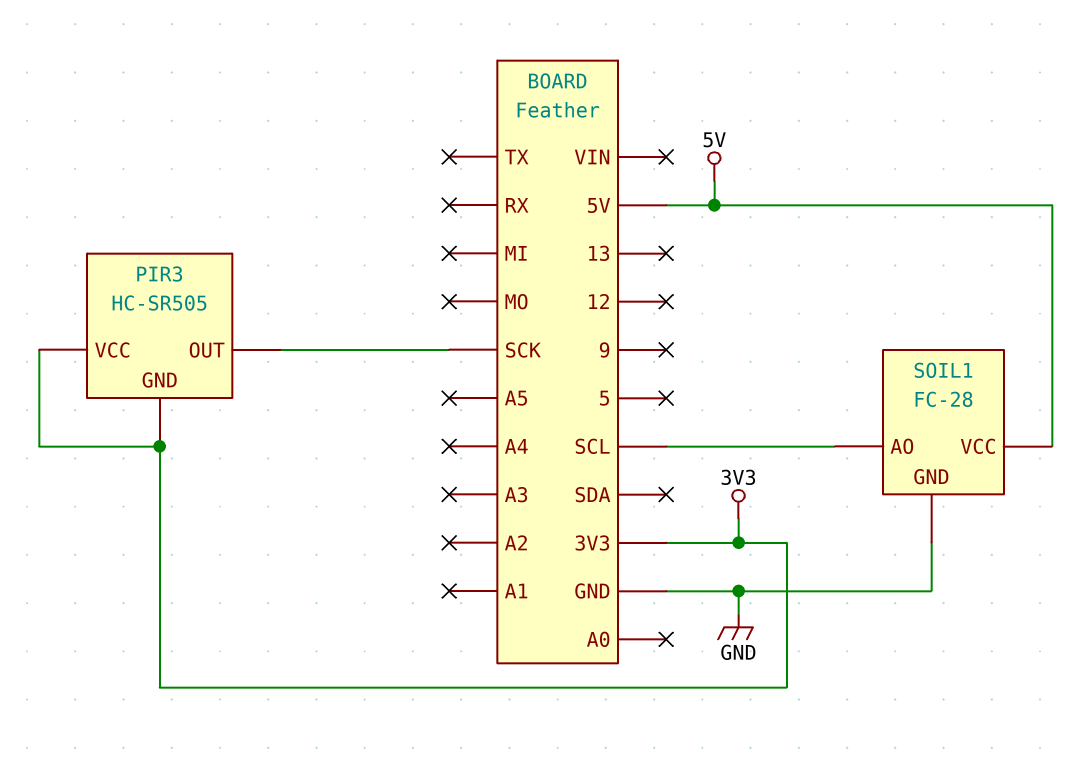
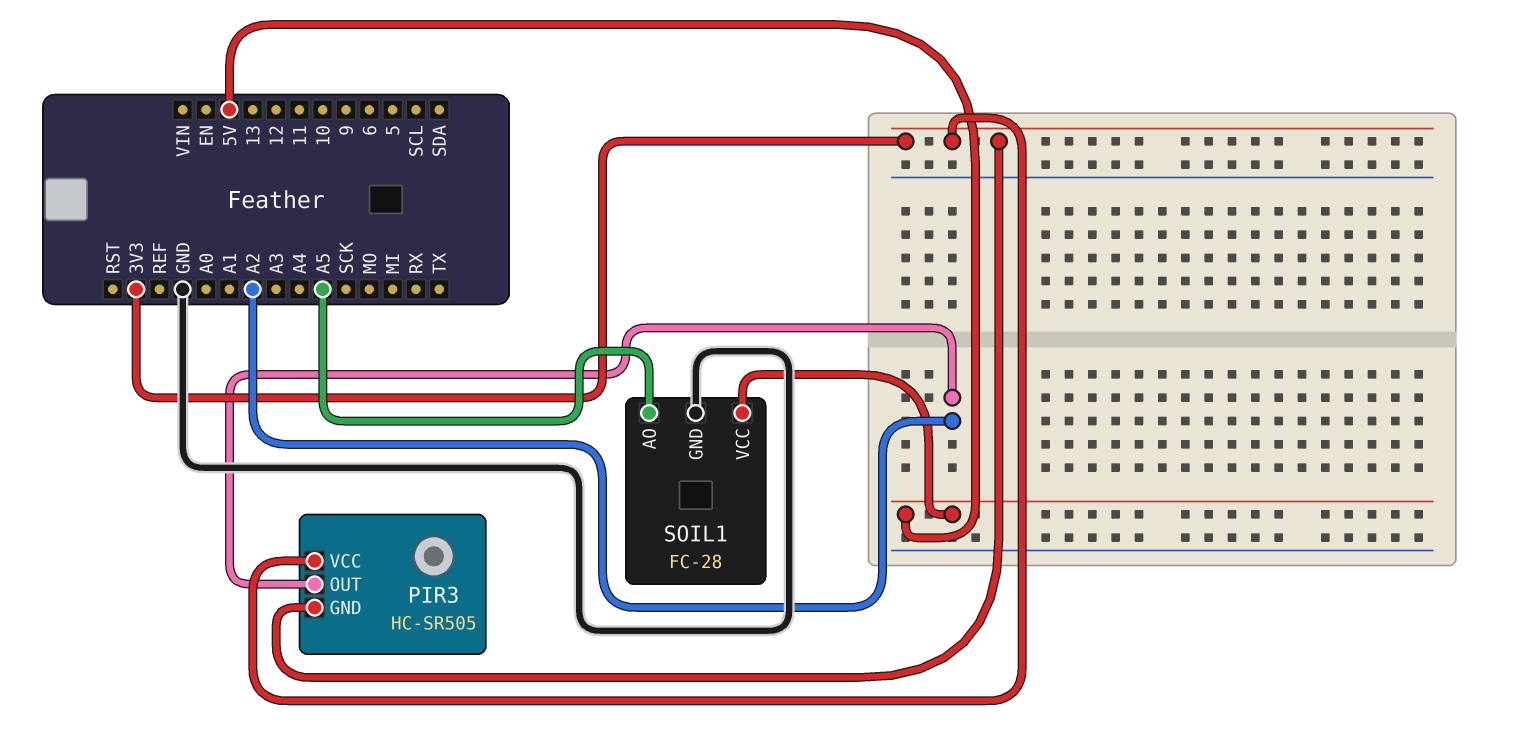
PIR3 pin OUT: SCK -> A2
SOIL1 pin AO: SCL -> A5

